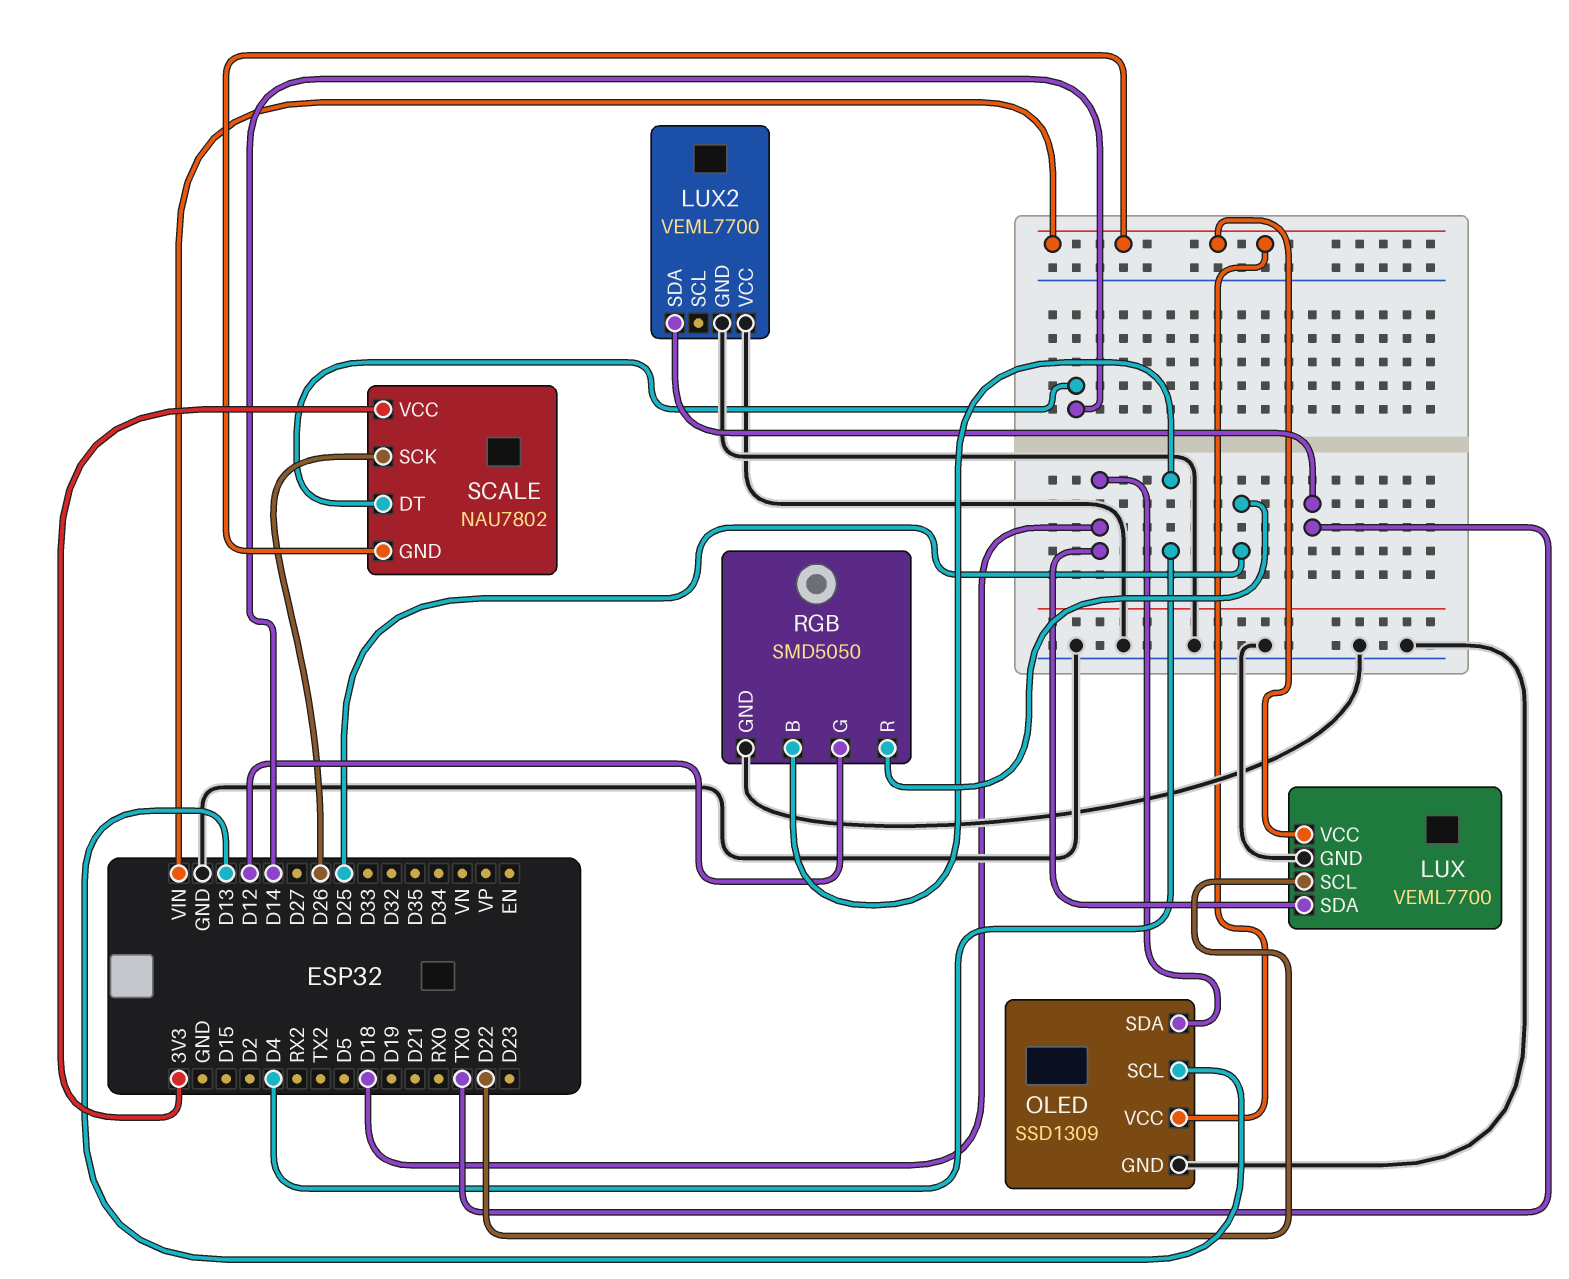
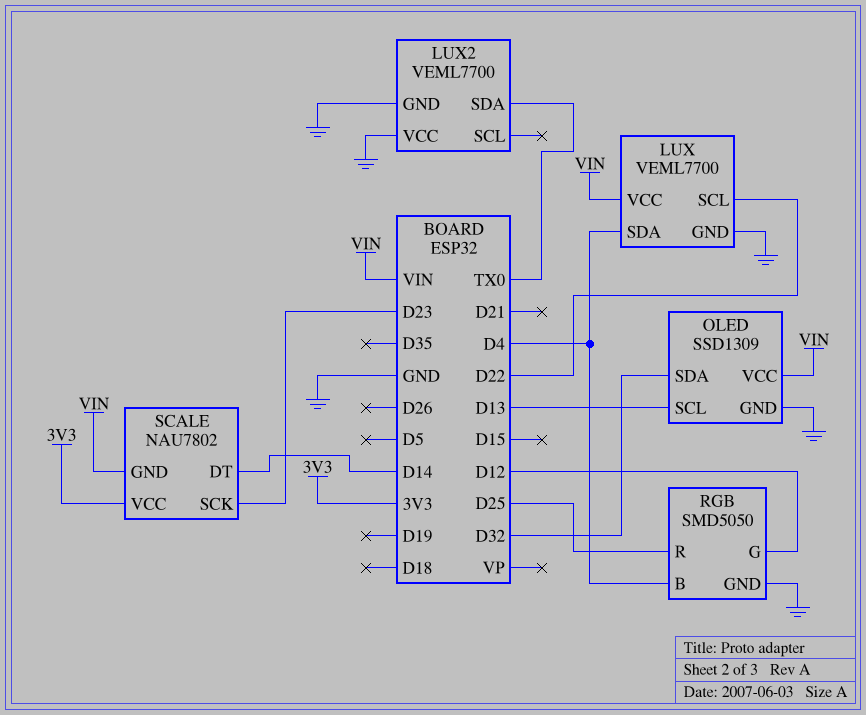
LUX pin SDA: D18 -> D4
OLED pin SDA: D18 -> D32
SCALE pin SCK: D26 -> D23

